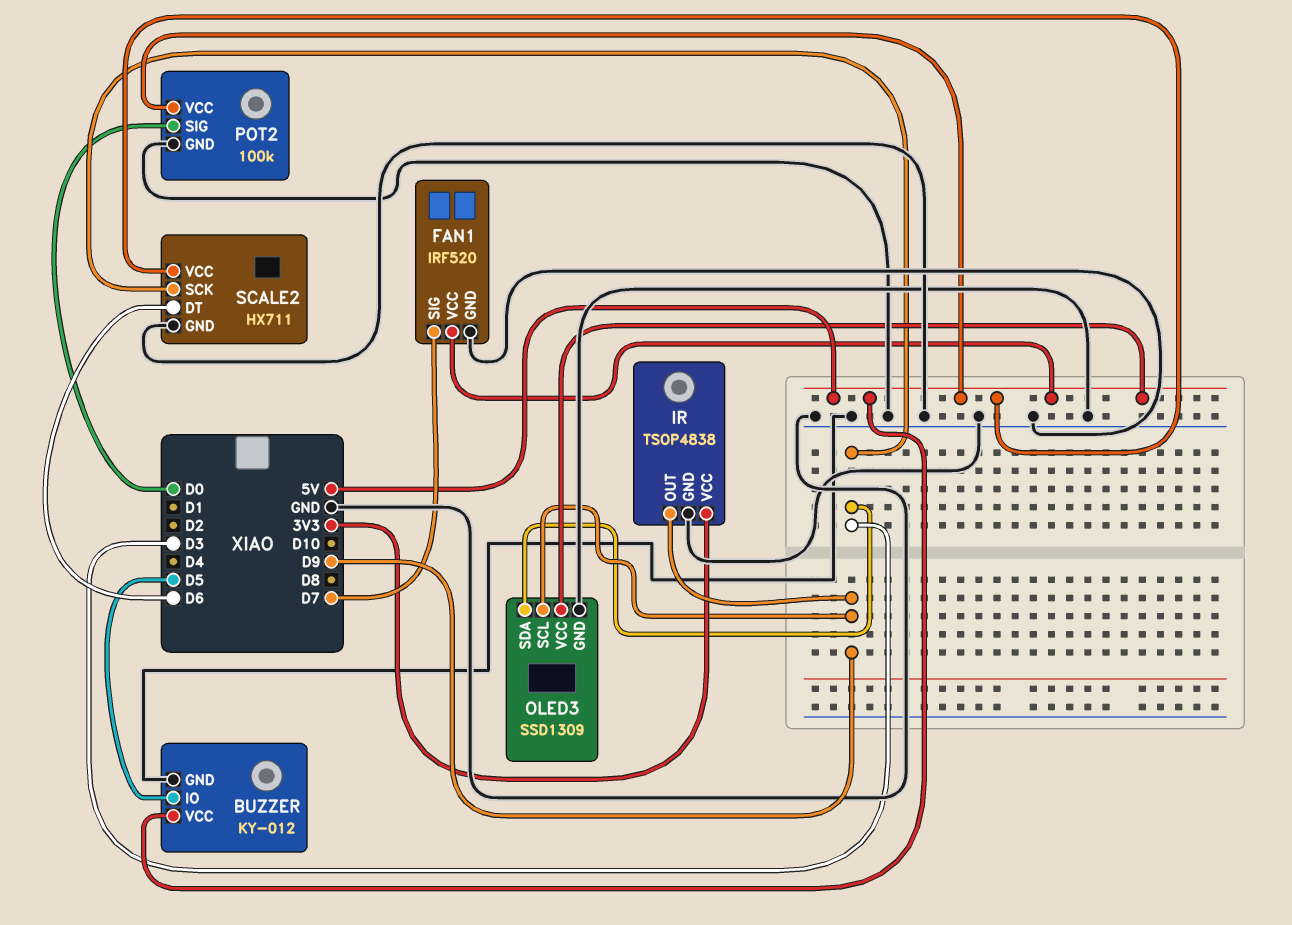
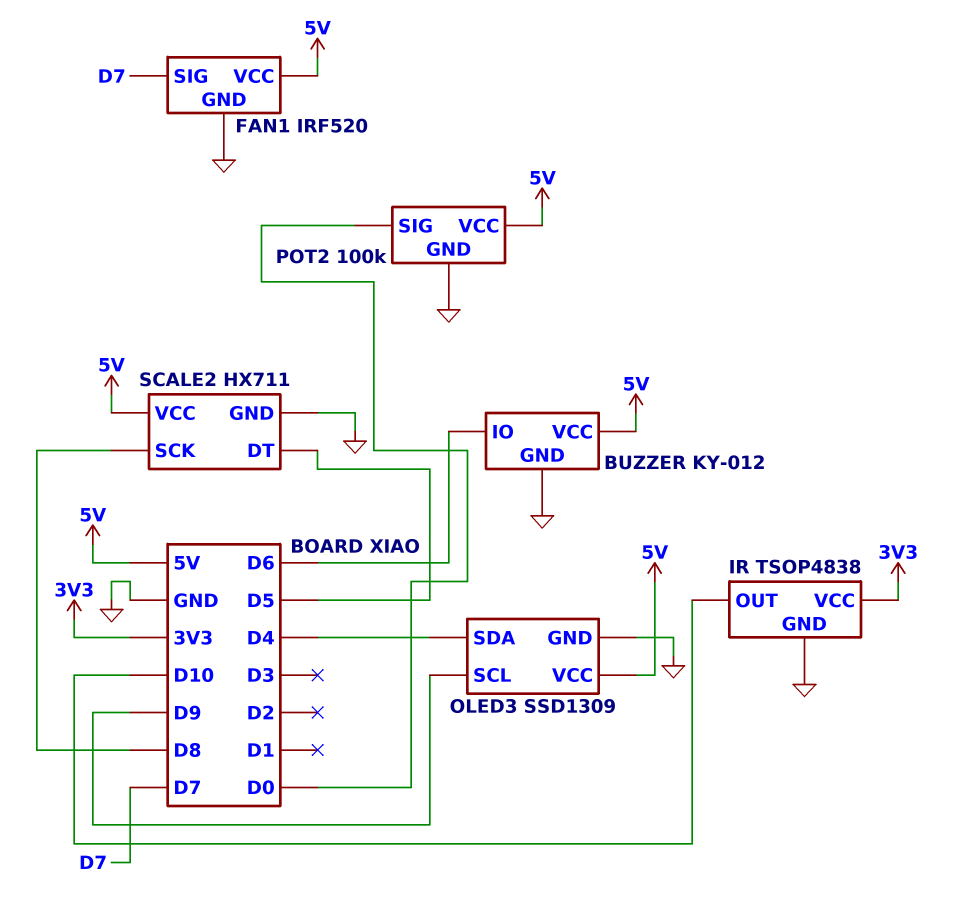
BUZZER pin IO: D5 -> D6
IR pin OUT: D9 -> D10
OLED3 pin SDA: D3 -> D4
SCALE2 pin DT: D6 -> D5
SCALE2 pin SCK: D3 -> D8

